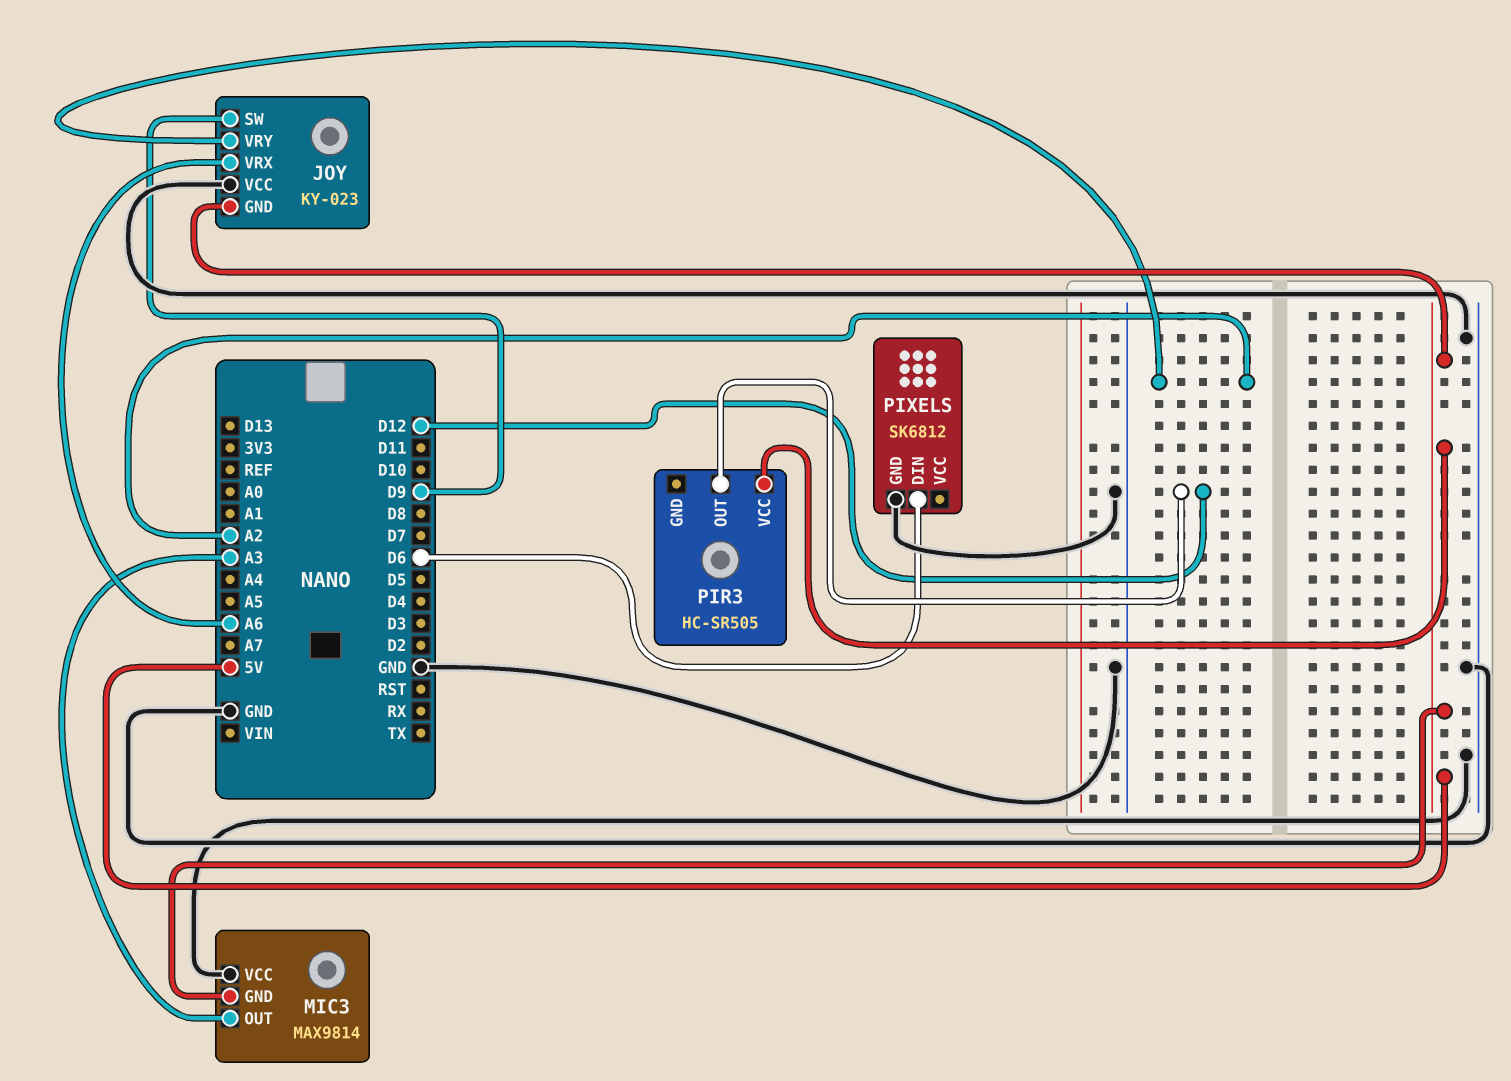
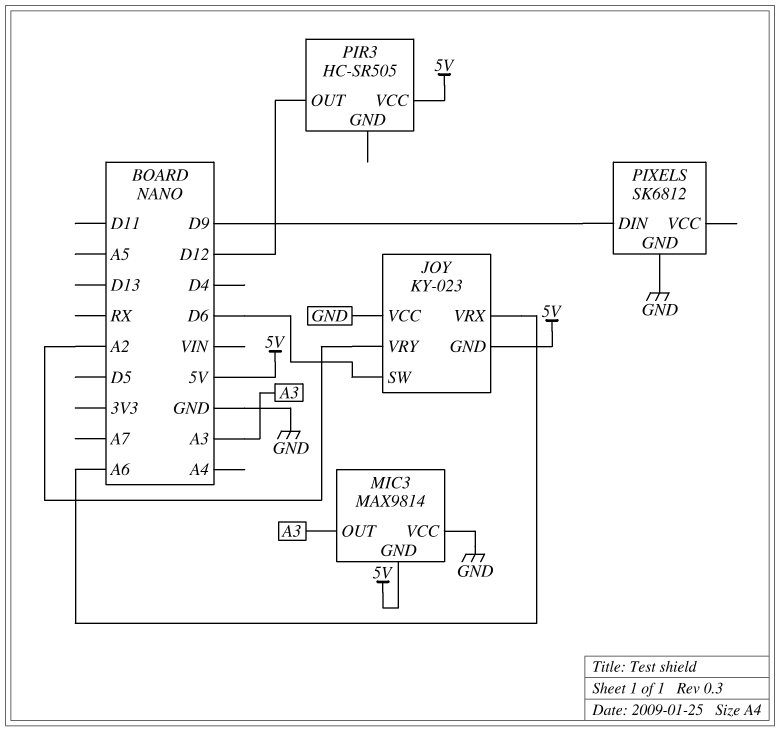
JOY pin SW: D9 -> D6
PIXELS pin DIN: D6 -> D9

